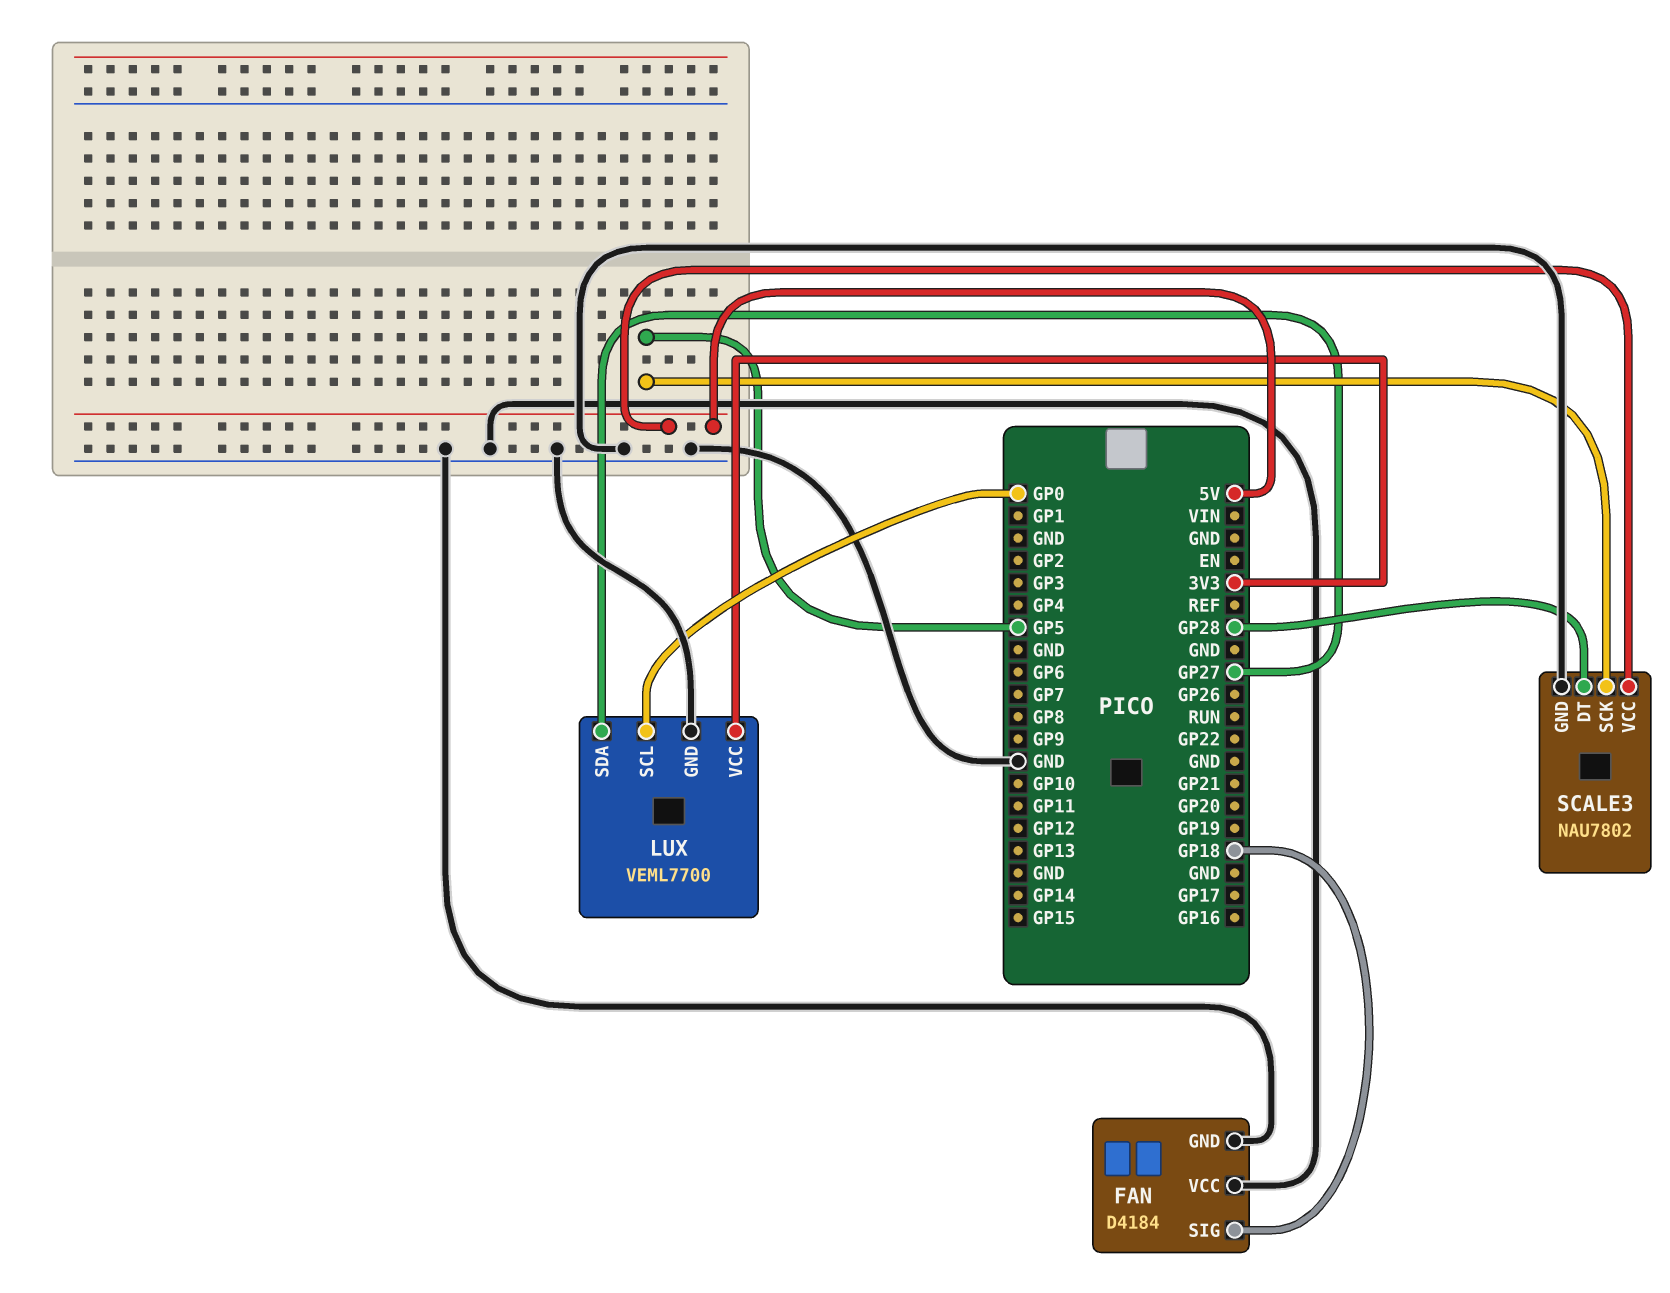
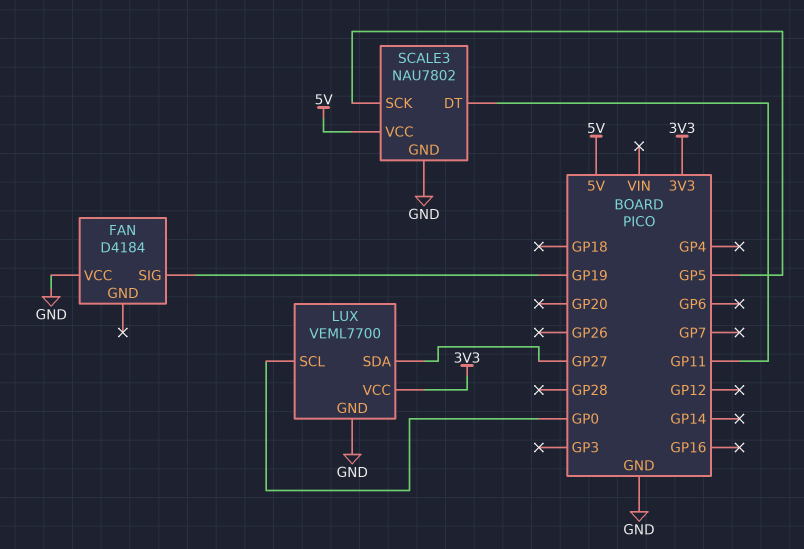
FAN pin GND: GND -> none
FAN pin SIG: GP18 -> GP19
SCALE3 pin DT: GP28 -> GP11

